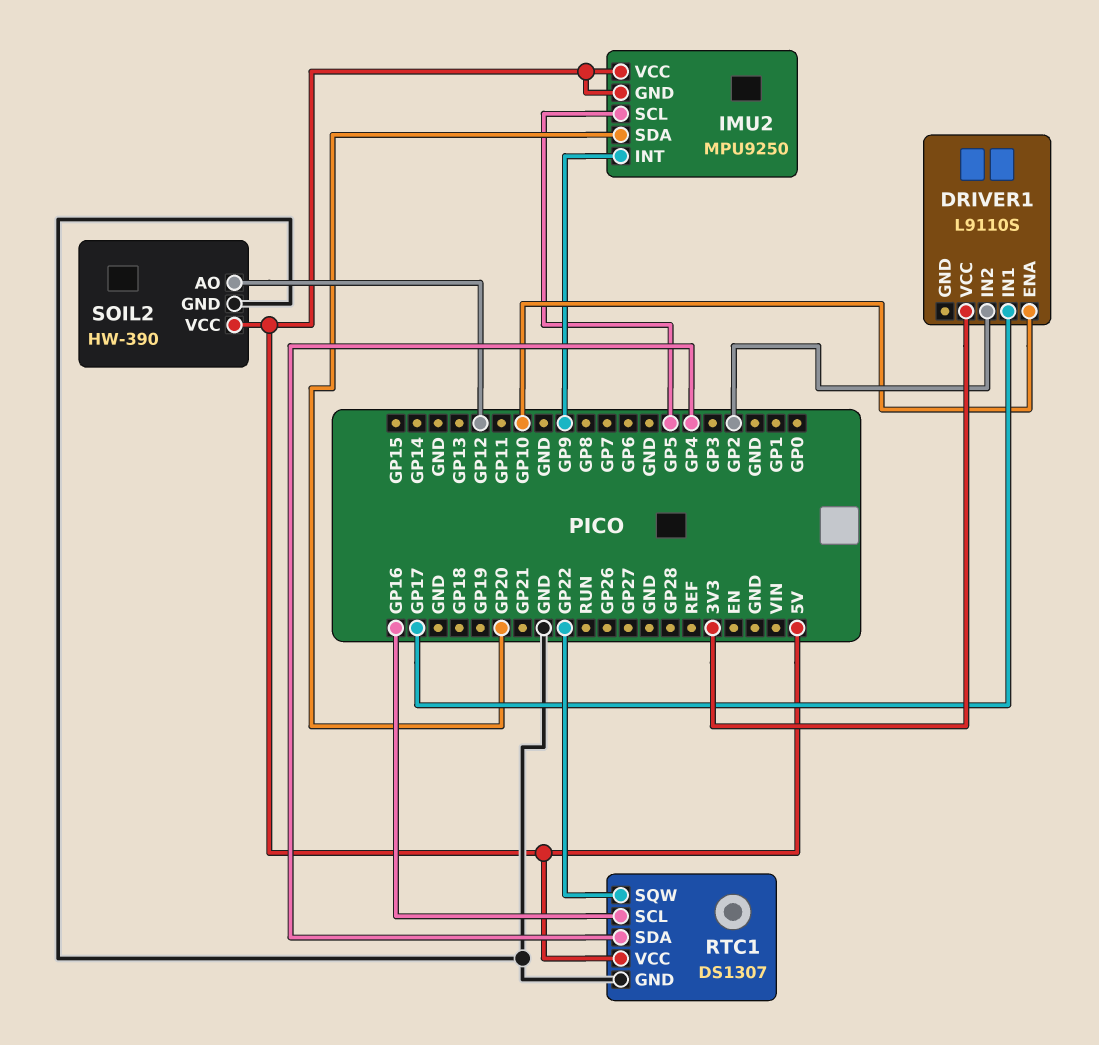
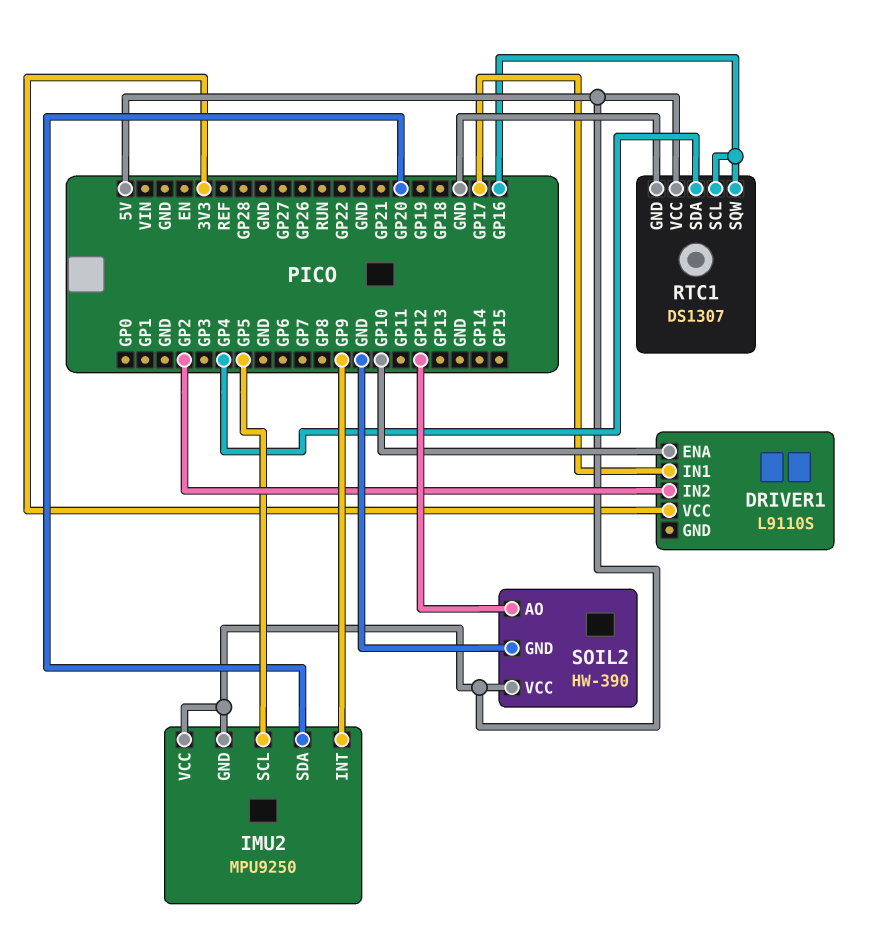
RTC1 pin SQW: GP22 -> GP16

